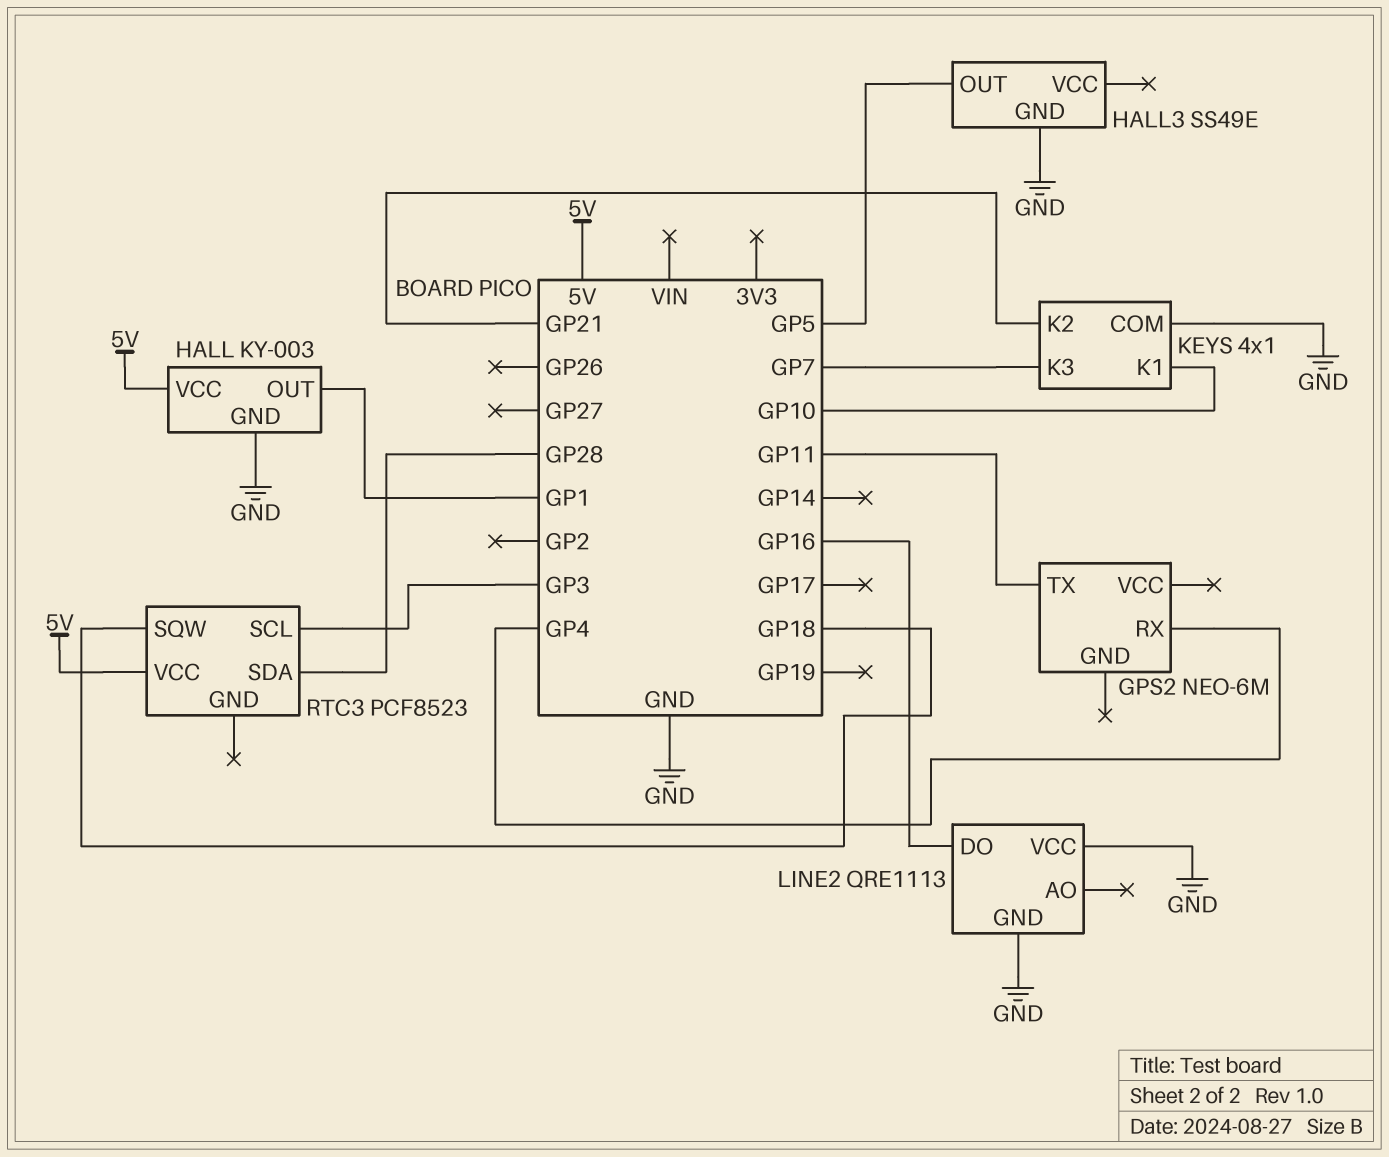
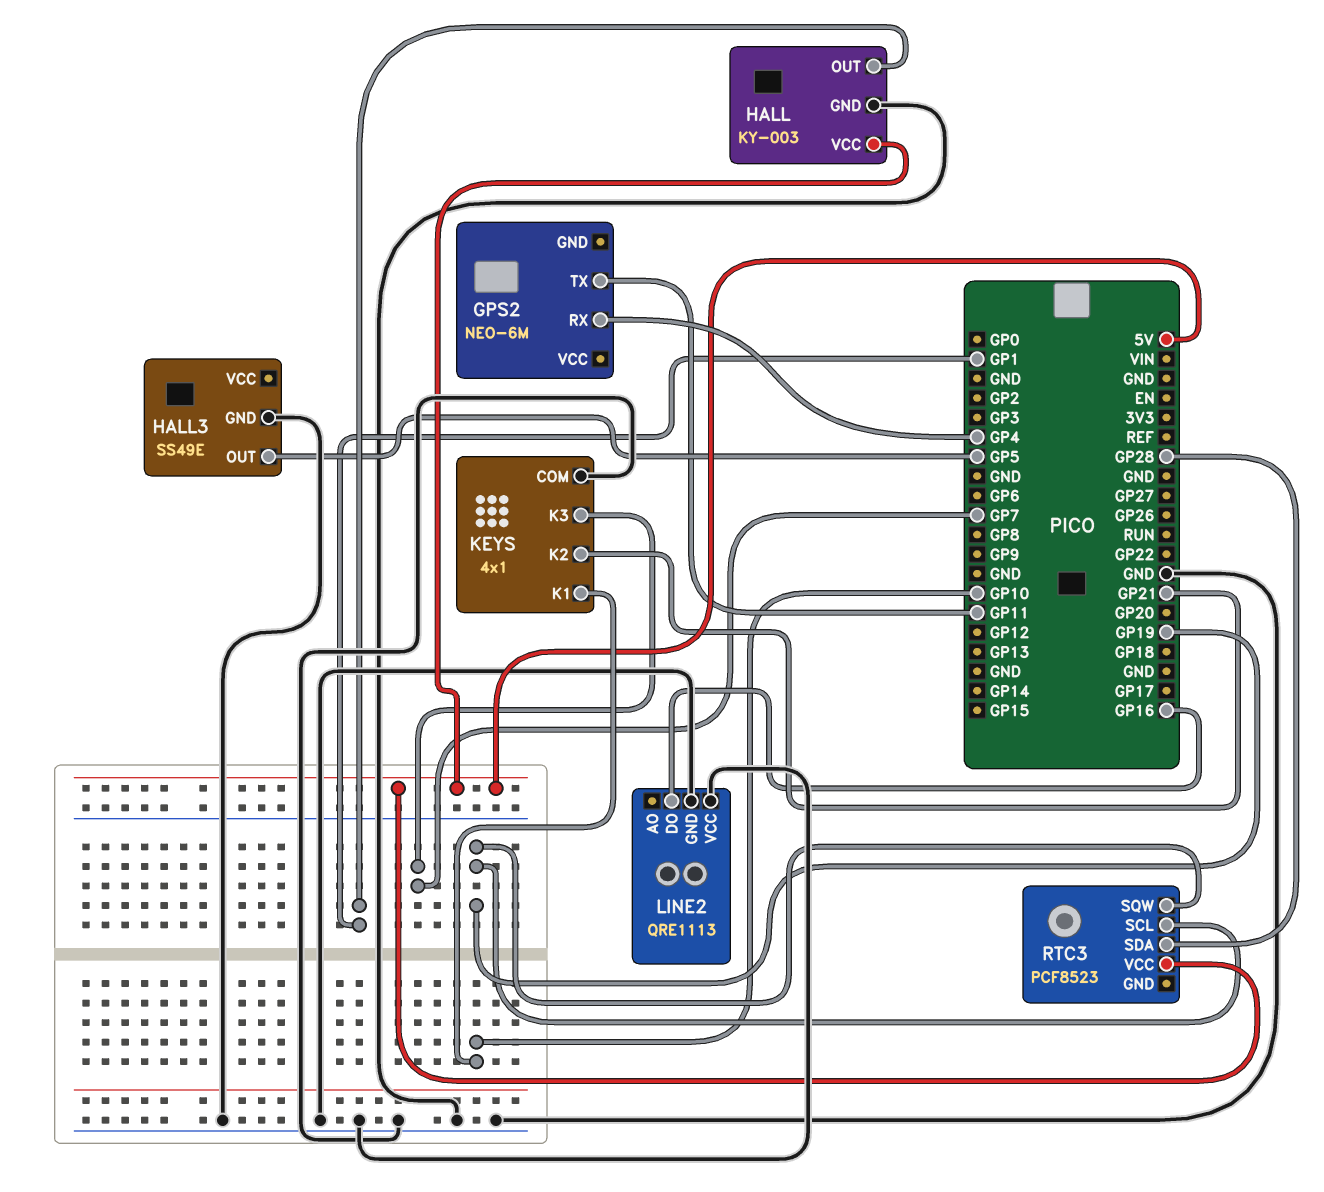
RTC3 pin SCL: GP3 -> GP19
RTC3 pin SQW: GP18 -> GP19

